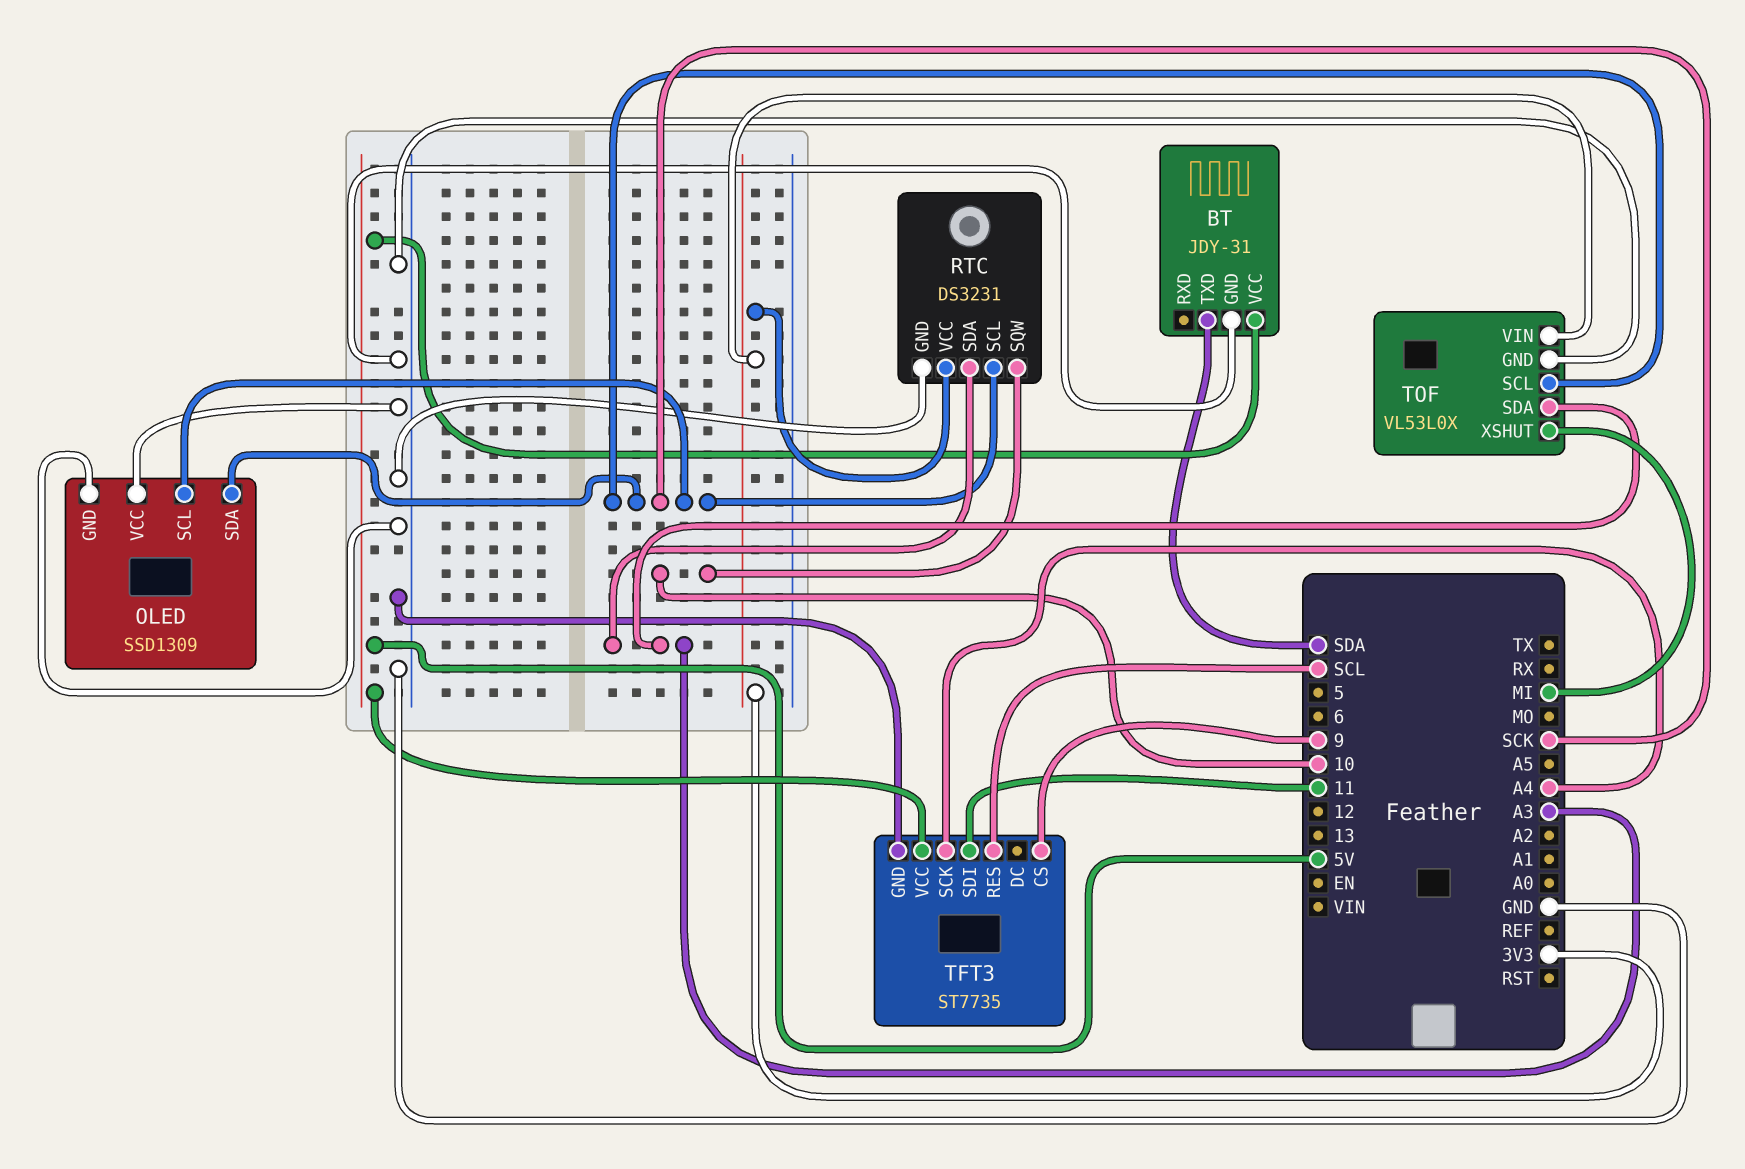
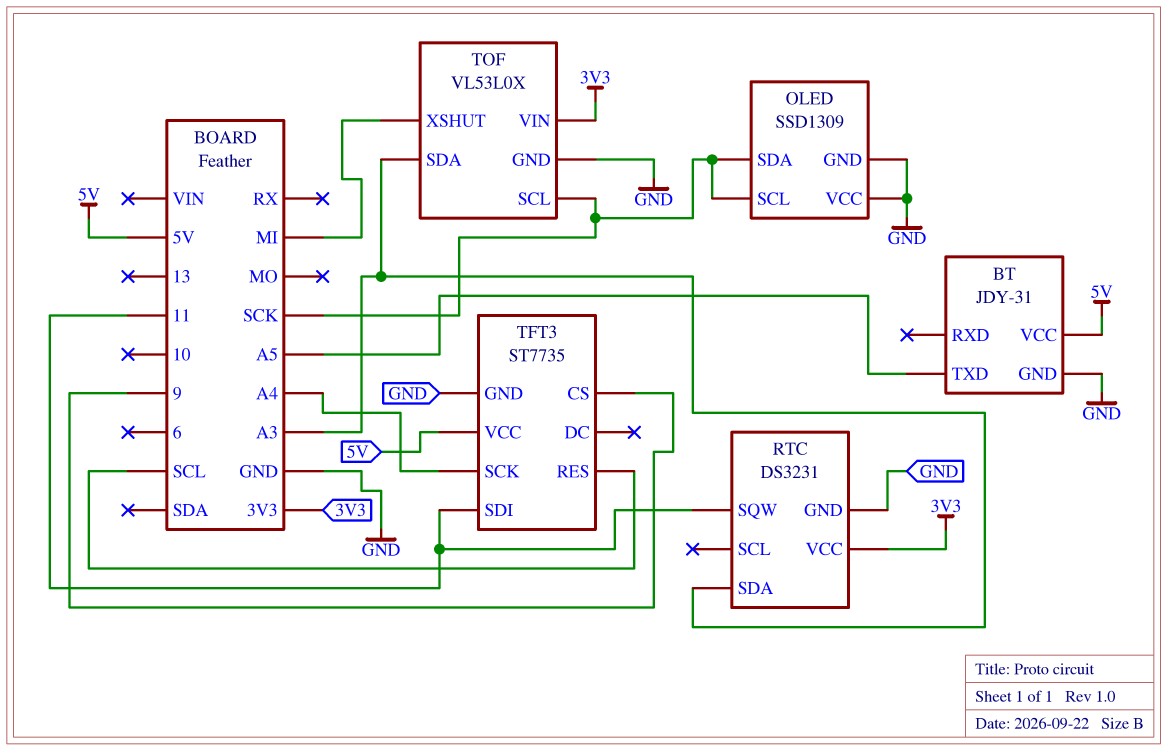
BT pin TXD: SDA -> A5
RTC pin SCL: SCK -> none
RTC pin SQW: 10 -> 11

